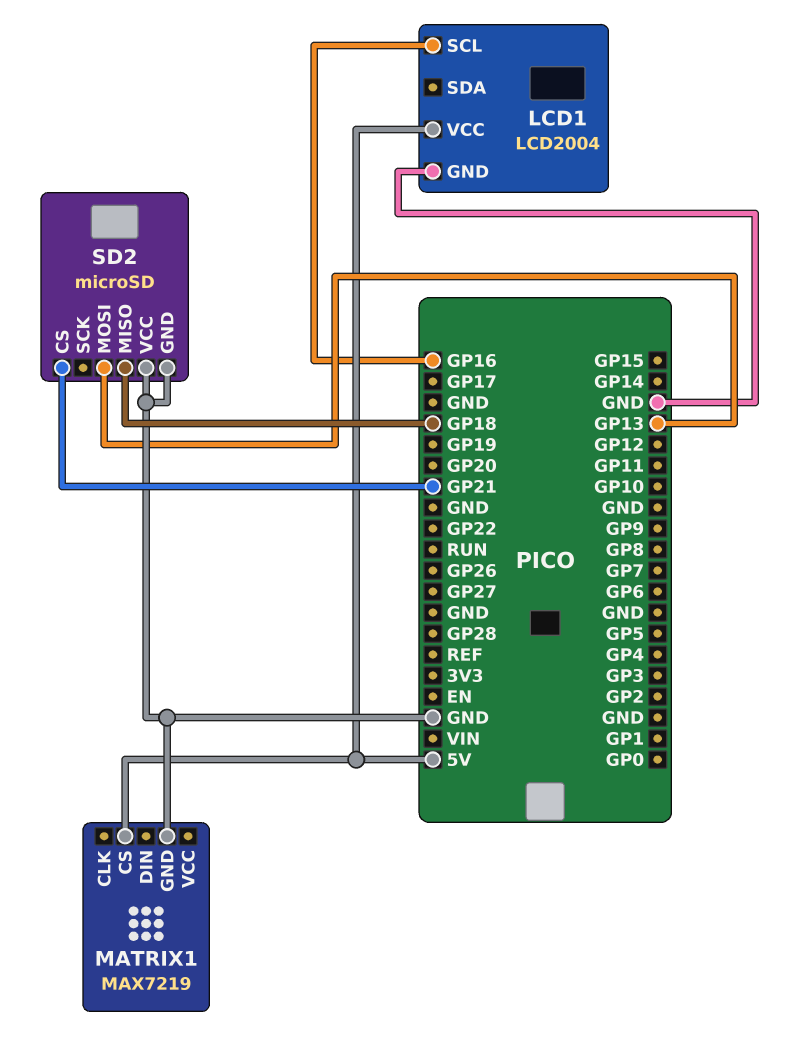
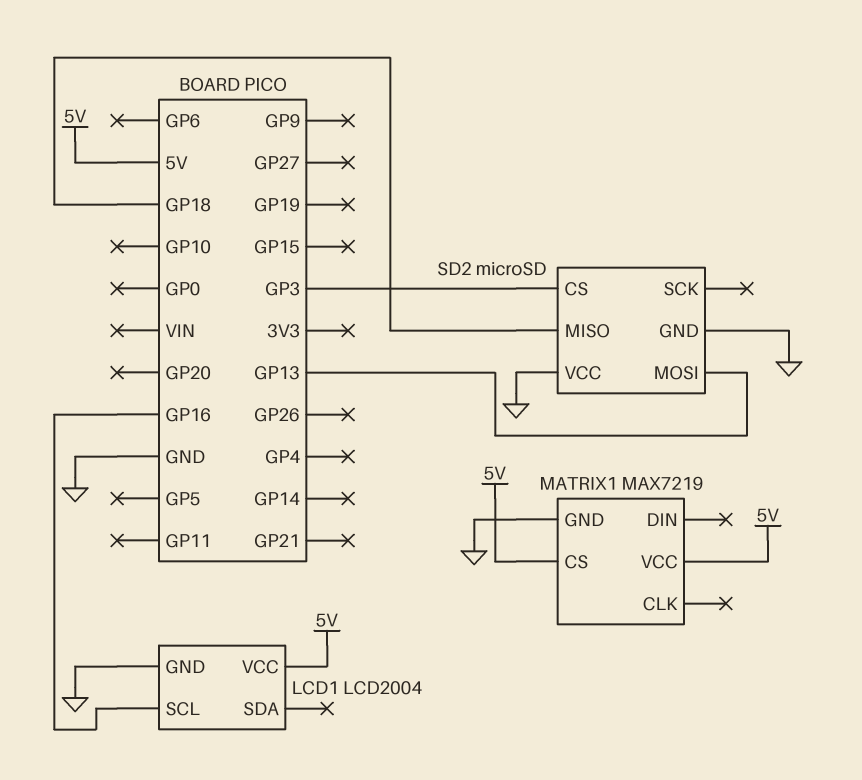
MATRIX1 pin VCC: none -> 5V
SD2 pin CS: GP21 -> GP3

